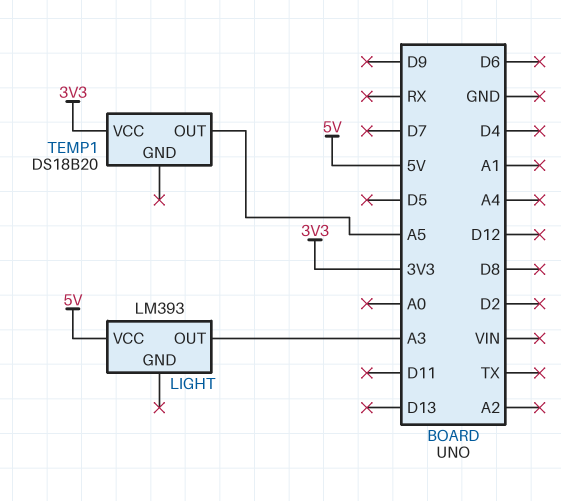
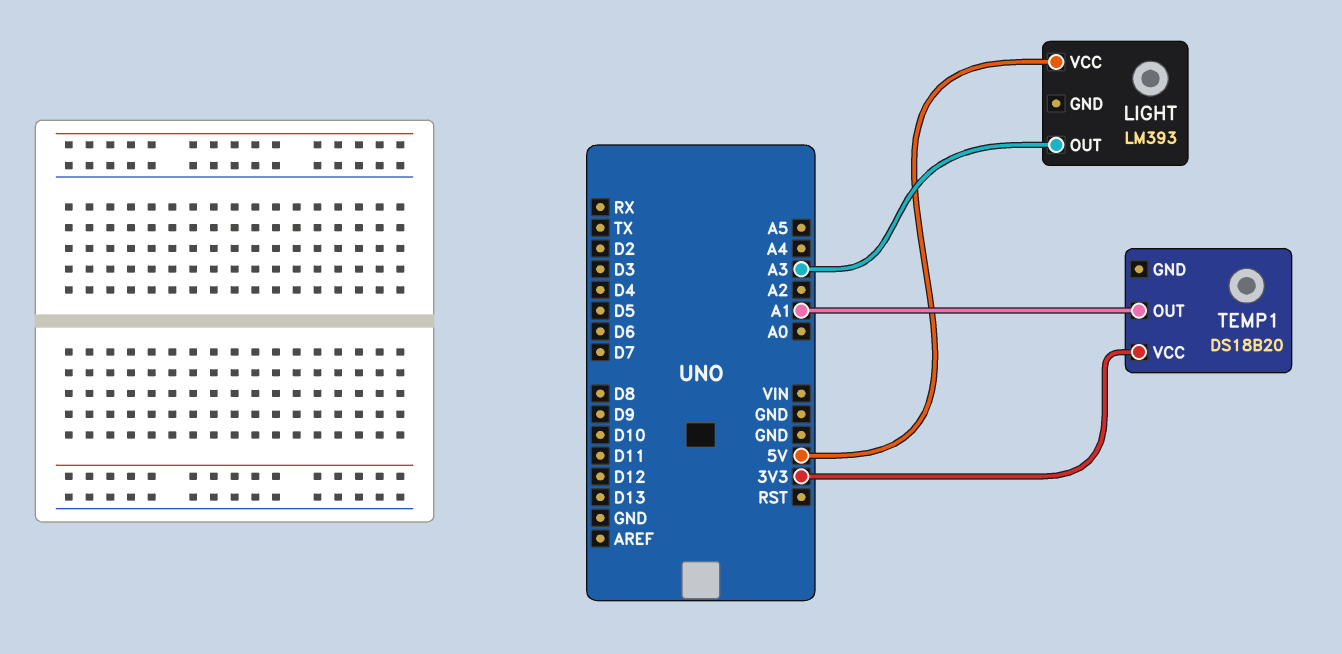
TEMP1 pin OUT: A5 -> A1

